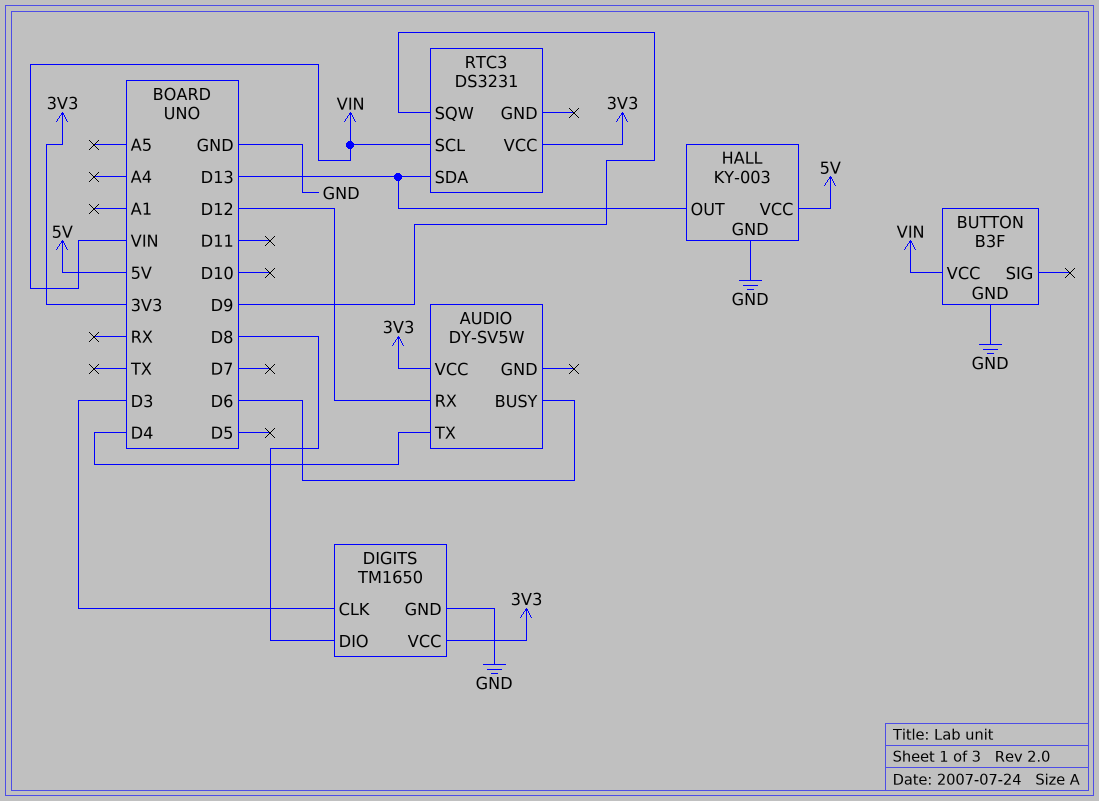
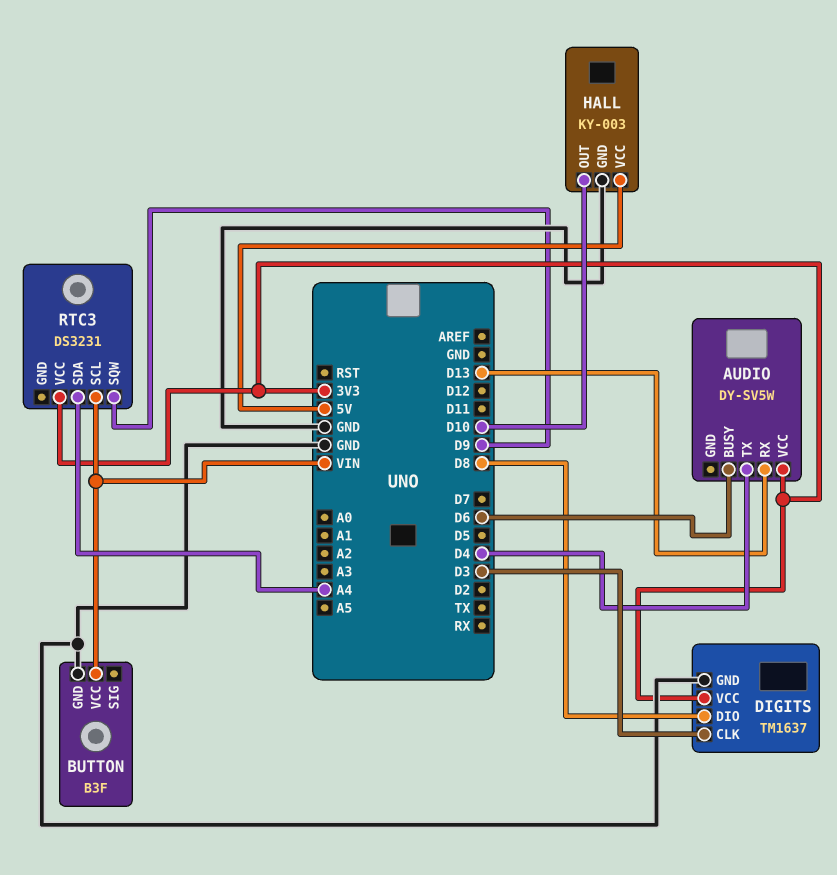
AUDIO pin RX: D12 -> D13
DIGITS: TM1650 -> TM1637
HALL pin OUT: D13 -> D10
RTC3 pin SDA: D13 -> A4

